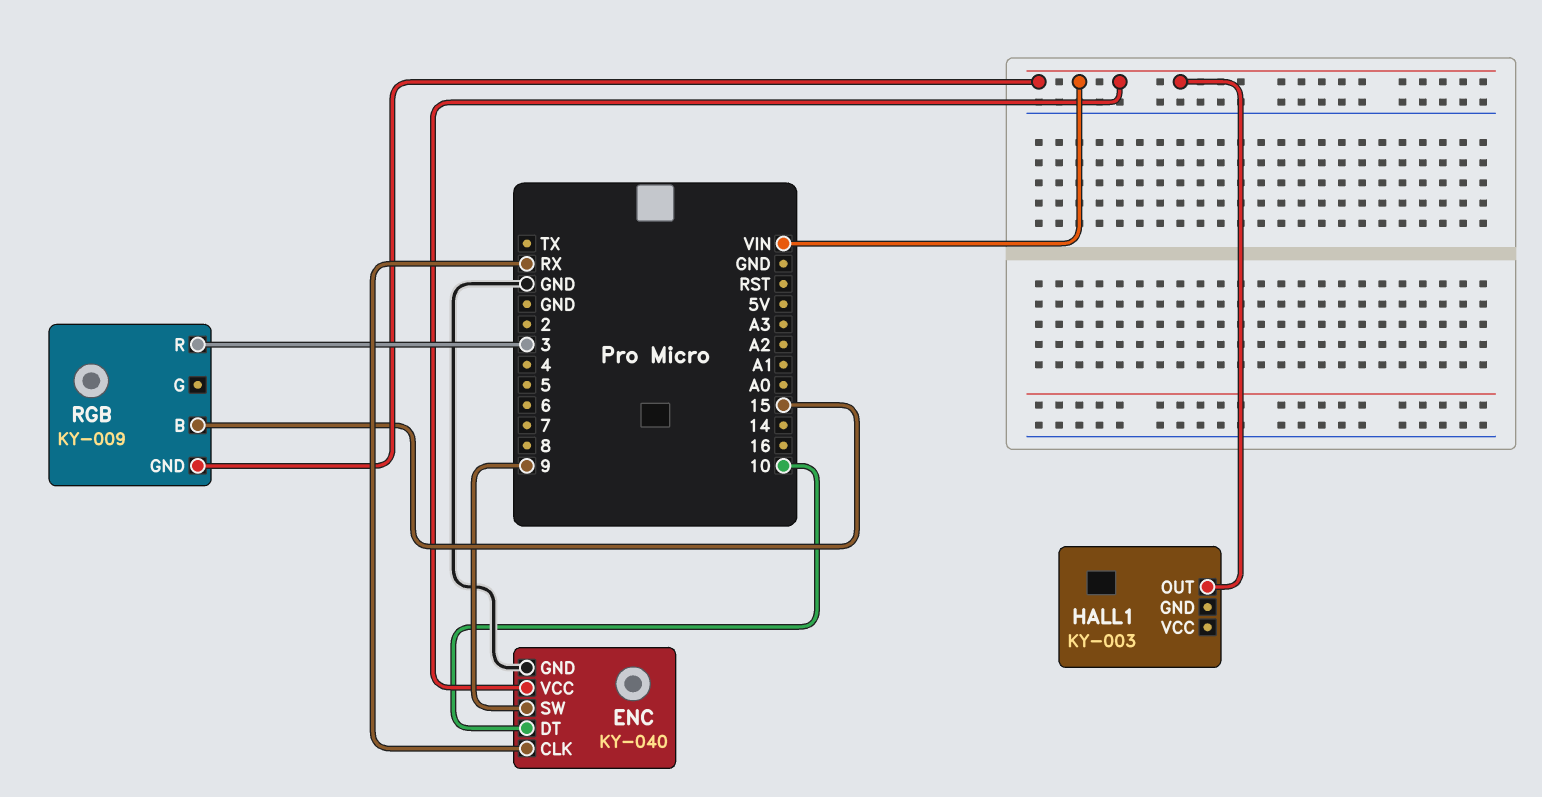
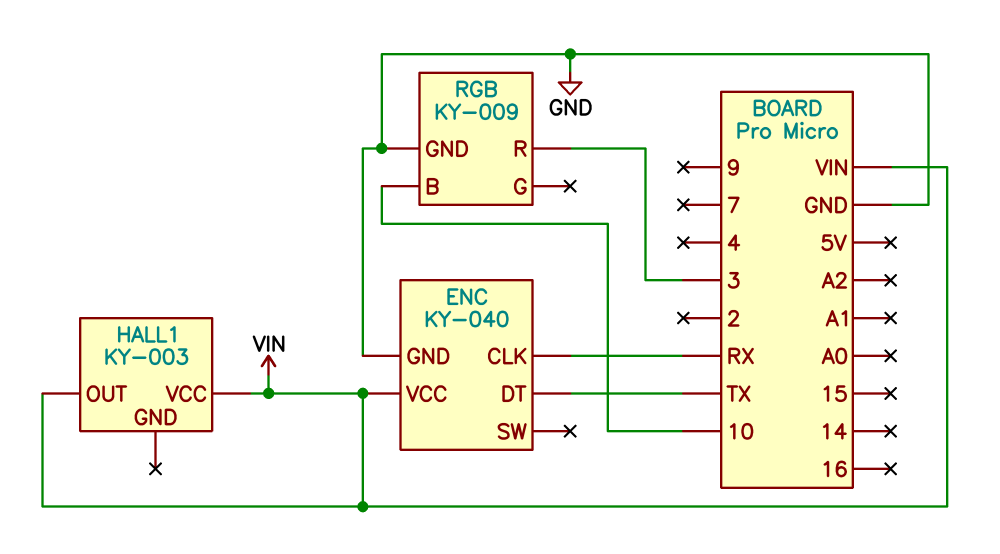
ENC pin DT: 10 -> TX
ENC pin SW: 9 -> none
HALL1 pin VCC: none -> VIN
RGB pin B: 15 -> 10
RGB pin GND: VIN -> GND

